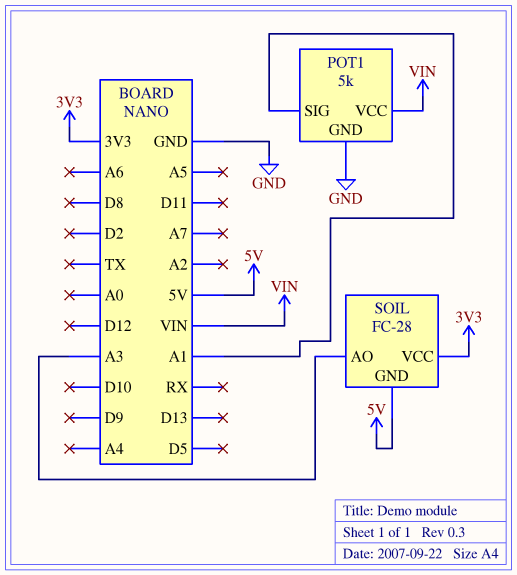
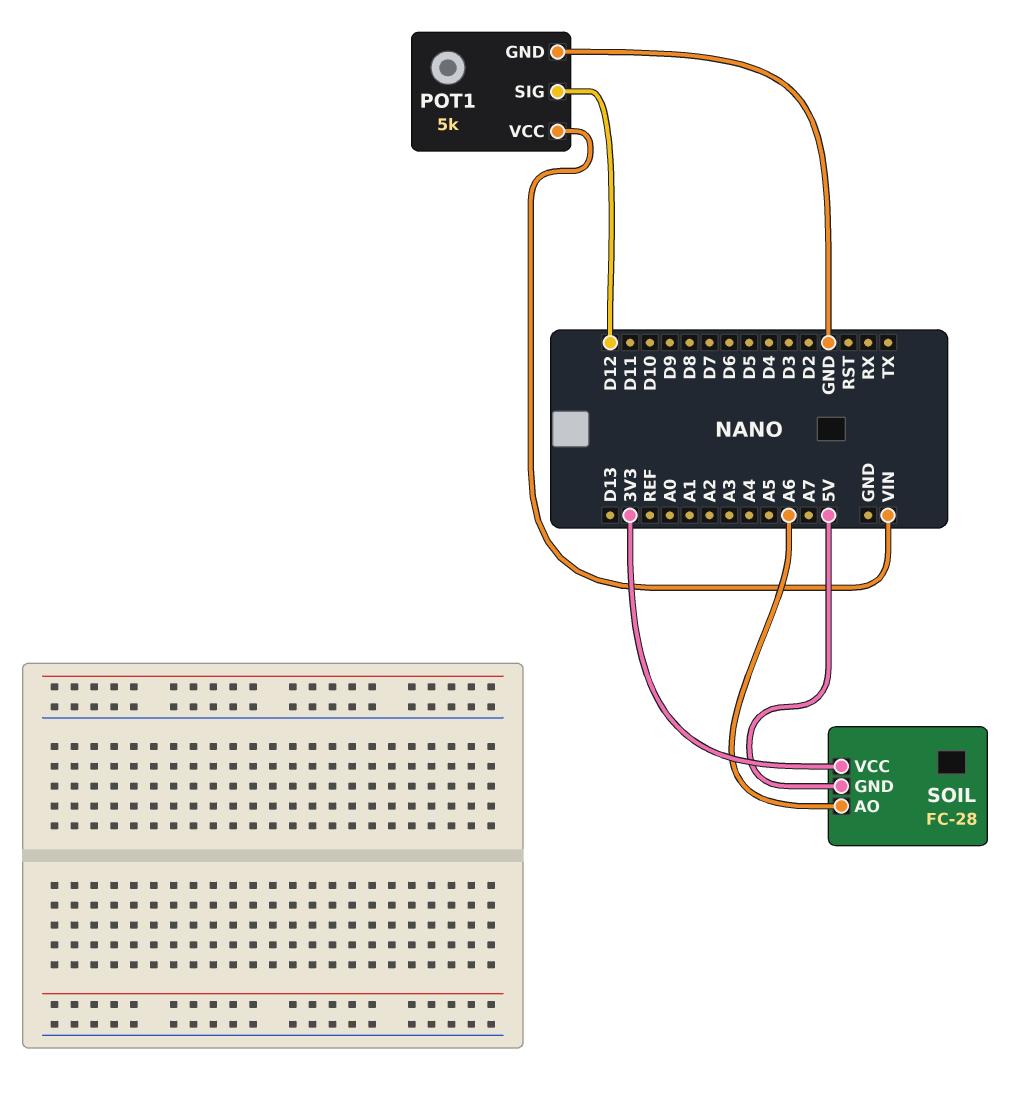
POT1 pin SIG: A1 -> D12
SOIL pin AO: A3 -> A6

